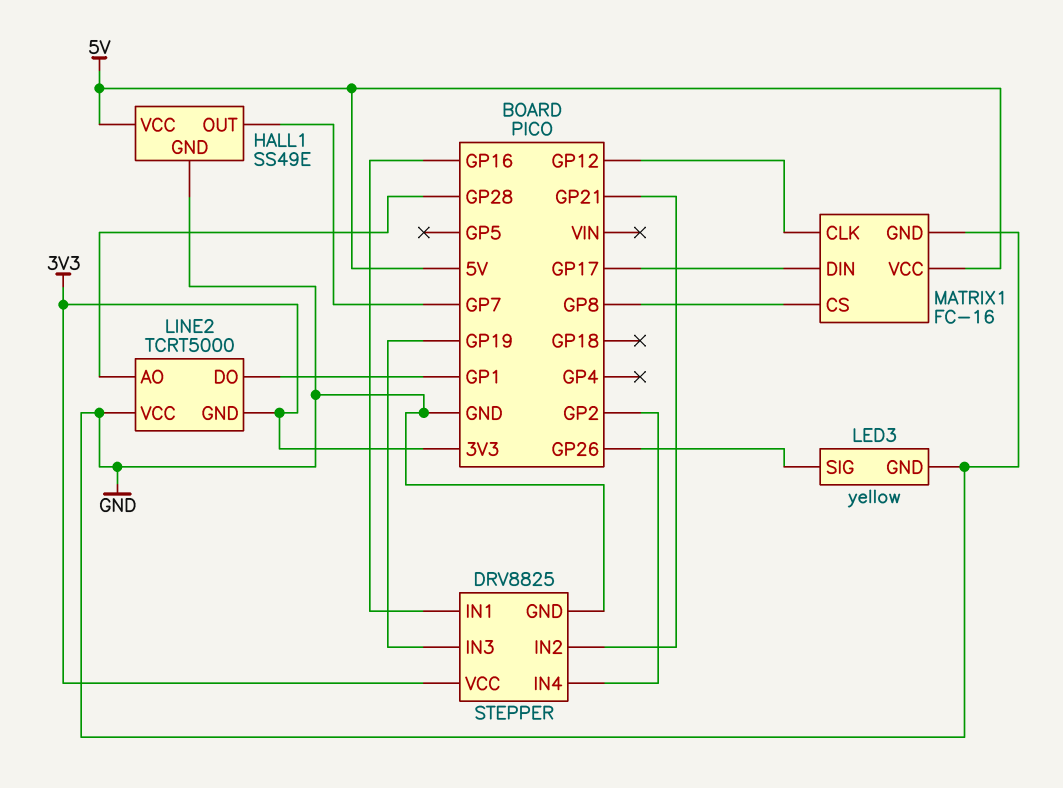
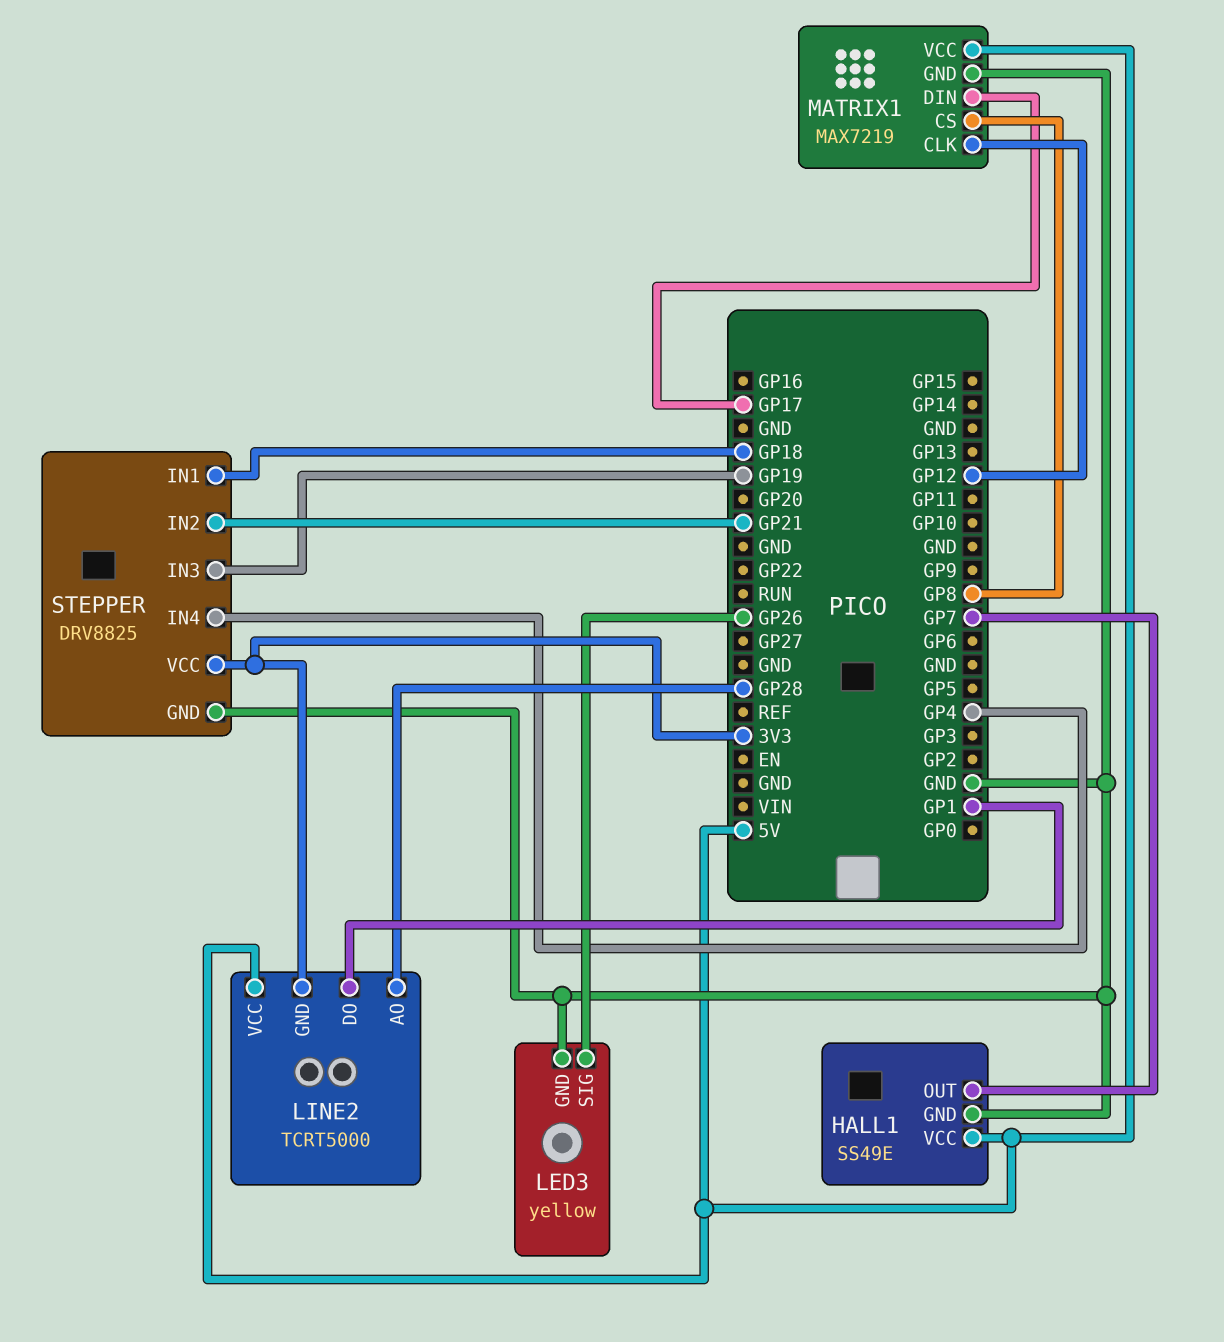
LINE2 pin VCC: GND -> 5V
MATRIX1: FC-16 -> MAX7219
STEPPER pin IN1: GP16 -> GP18
STEPPER pin IN4: GP2 -> GP4

